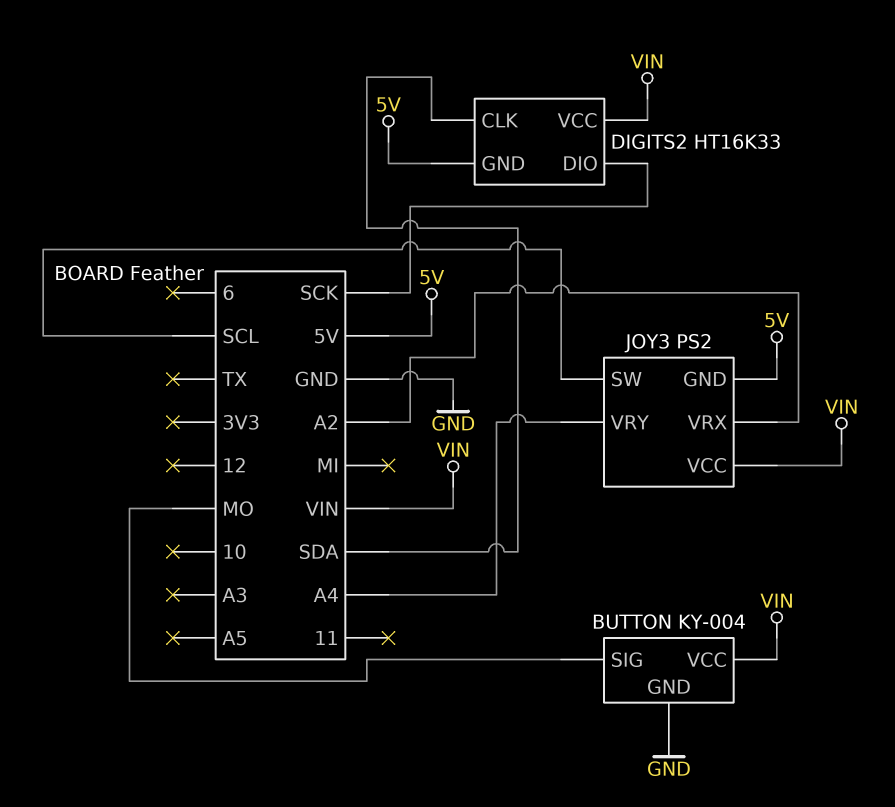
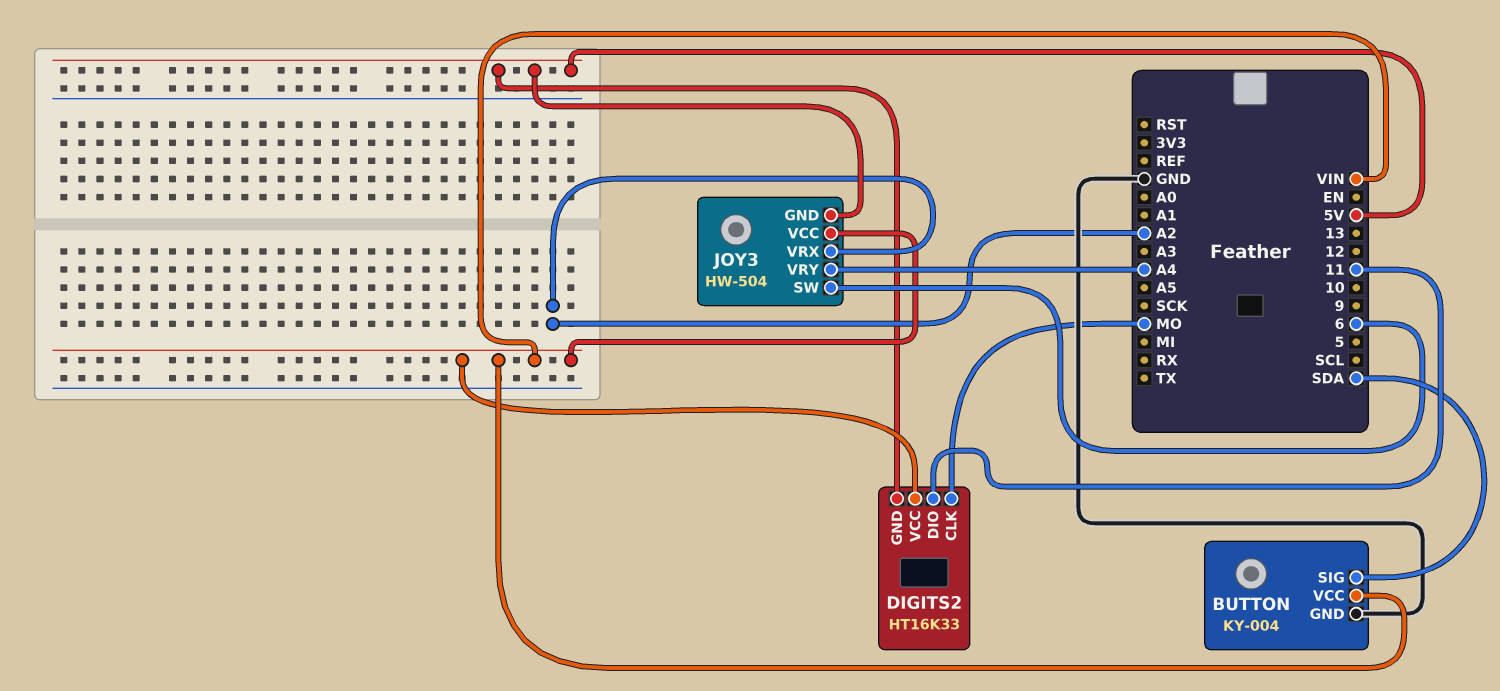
BUTTON pin SIG: MO -> SDA
DIGITS2 pin CLK: SDA -> MO
DIGITS2 pin DIO: SCK -> 11
JOY3: PS2 -> HW-504
JOY3 pin SW: SCL -> 6

